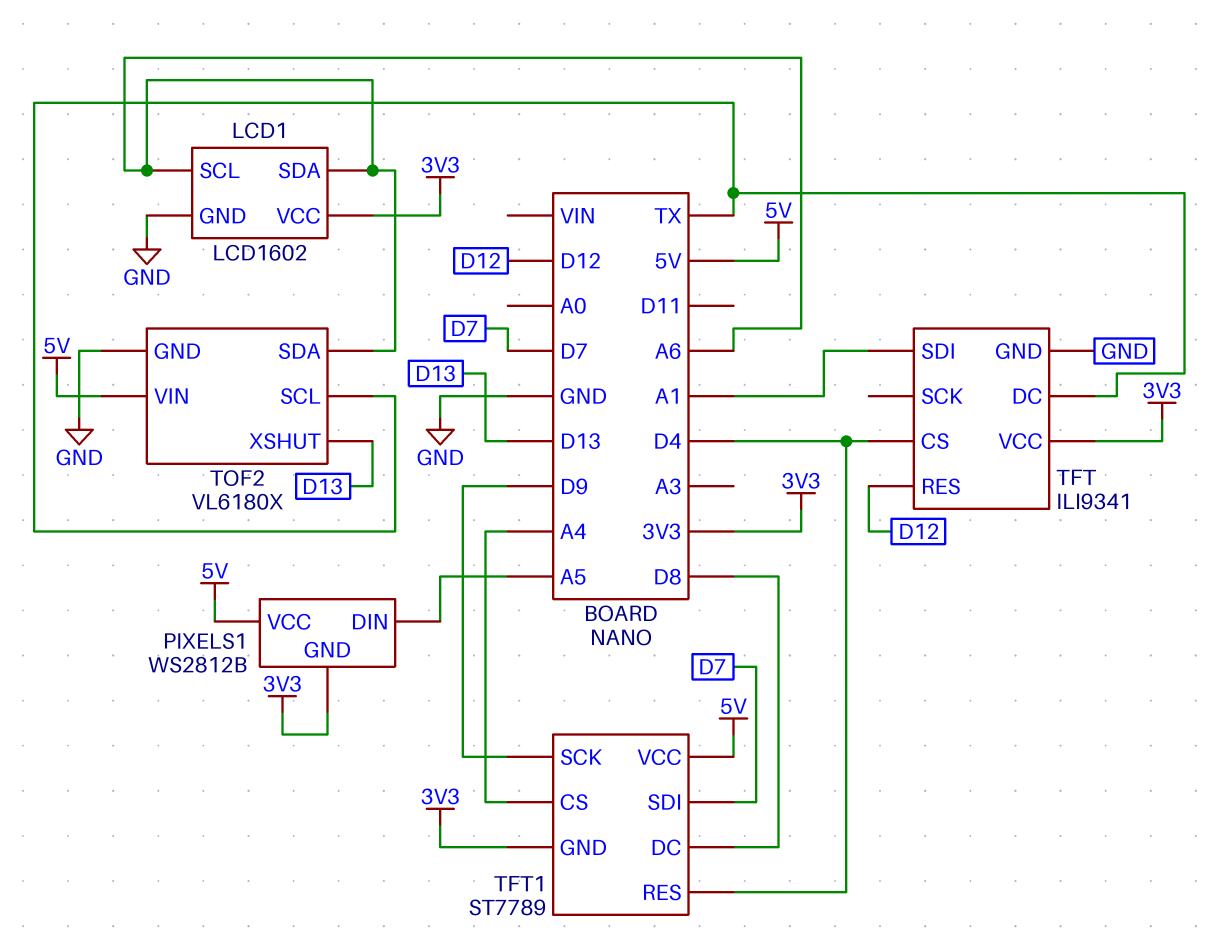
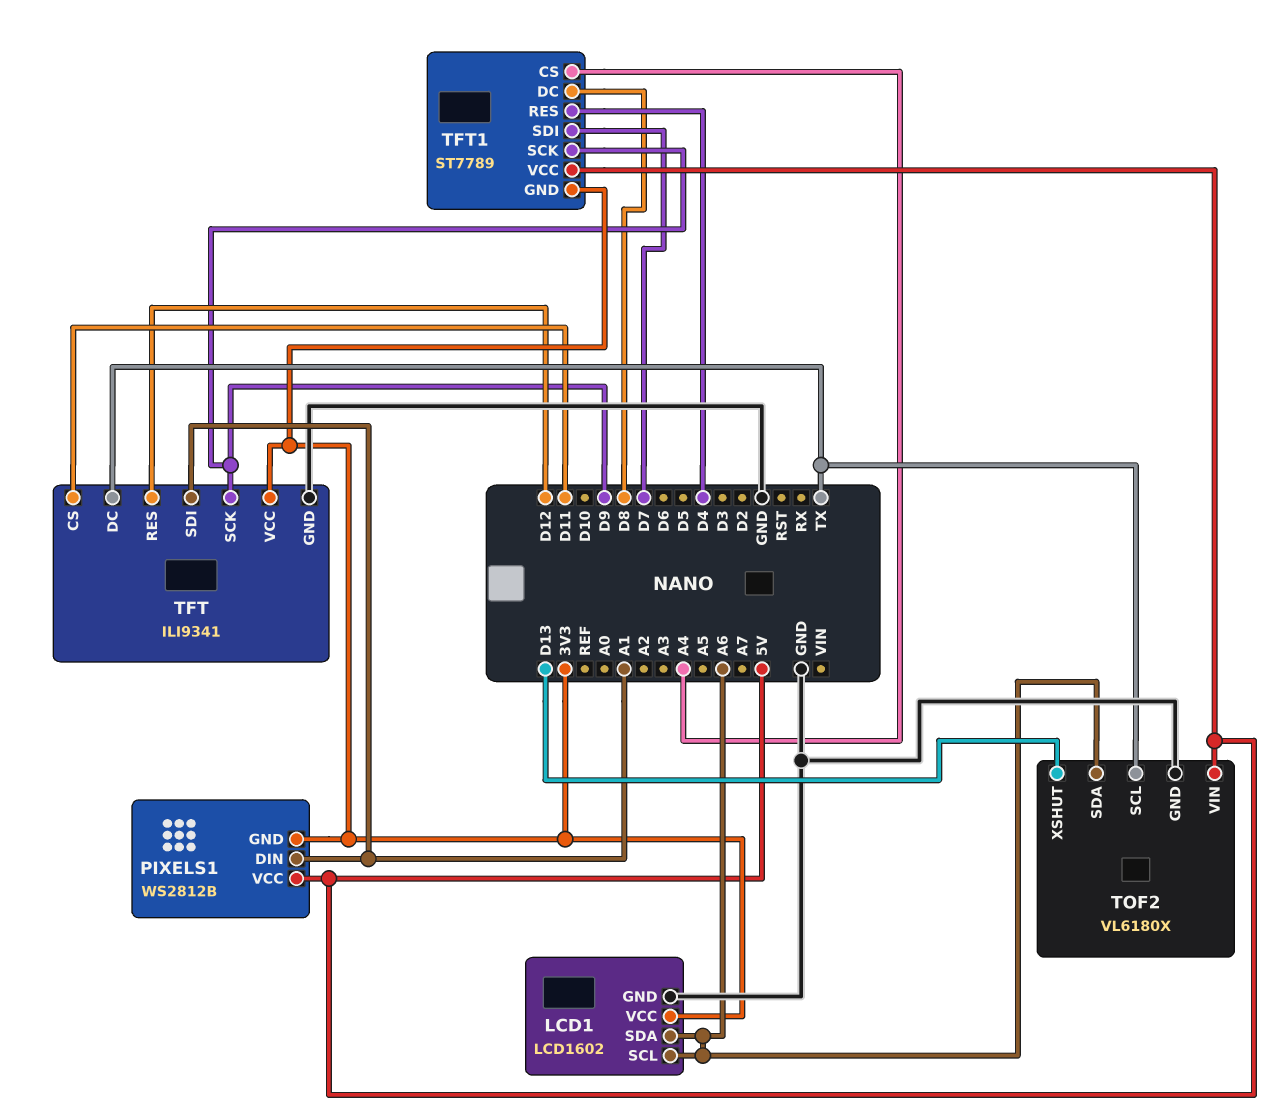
PIXELS1 pin DIN: A5 -> A1
TFT pin CS: D4 -> D11
TFT pin SCK: none -> D9

